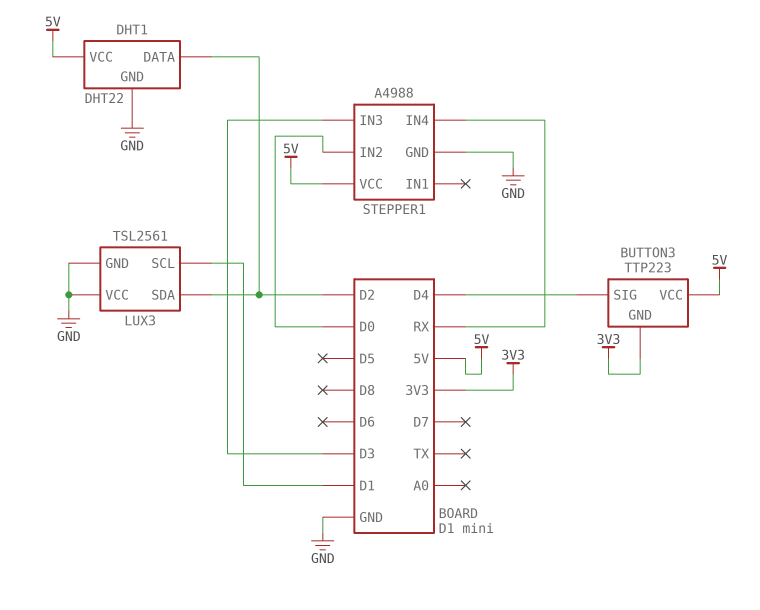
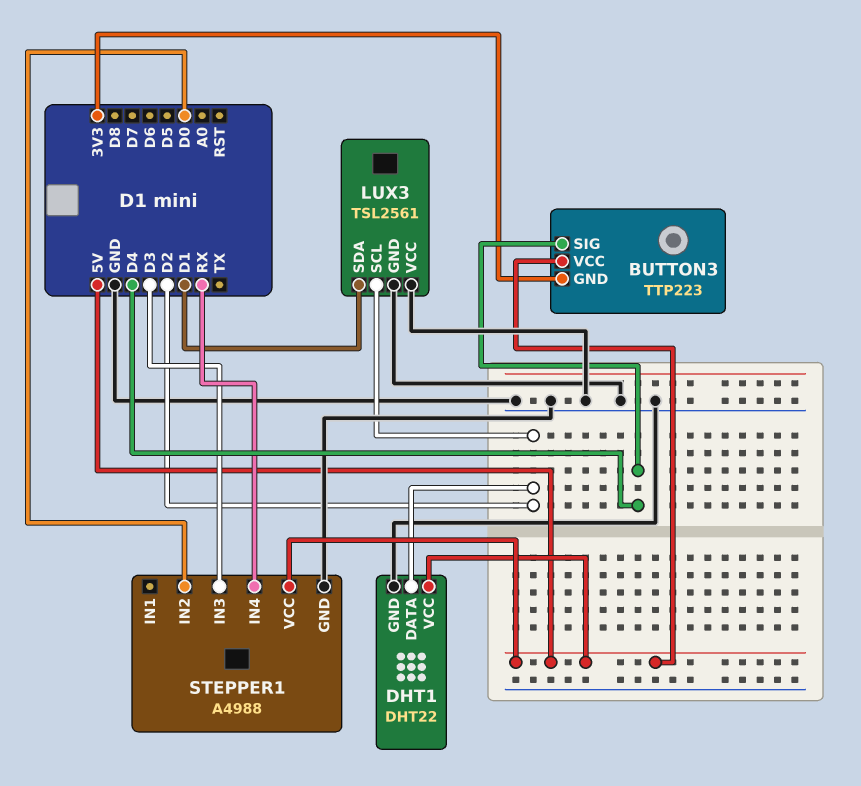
LUX3 pin SCL: D1 -> D2
LUX3 pin SDA: D2 -> D1

